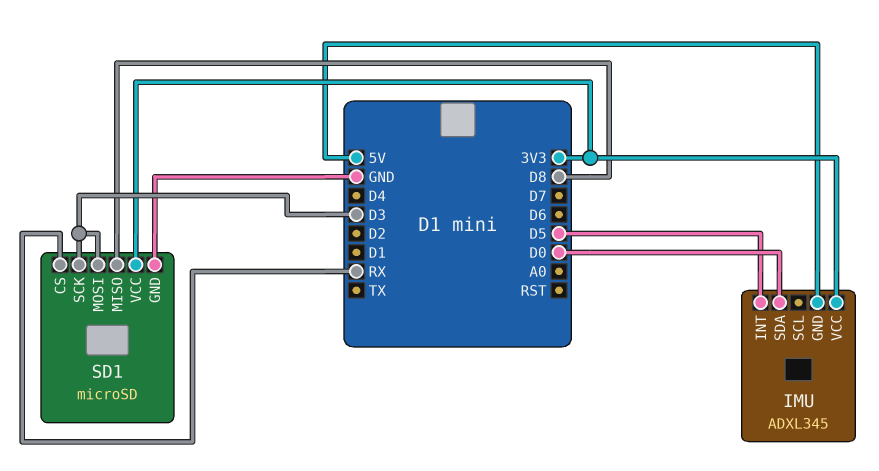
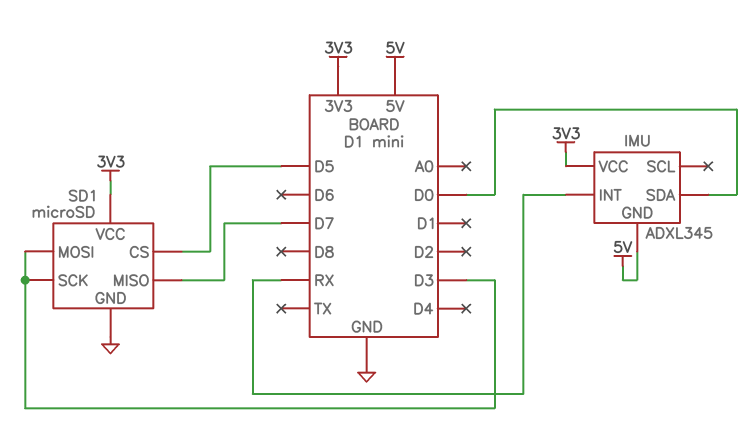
IMU pin INT: D5 -> RX
SD1 pin CS: RX -> D5
SD1 pin MISO: D8 -> D7

